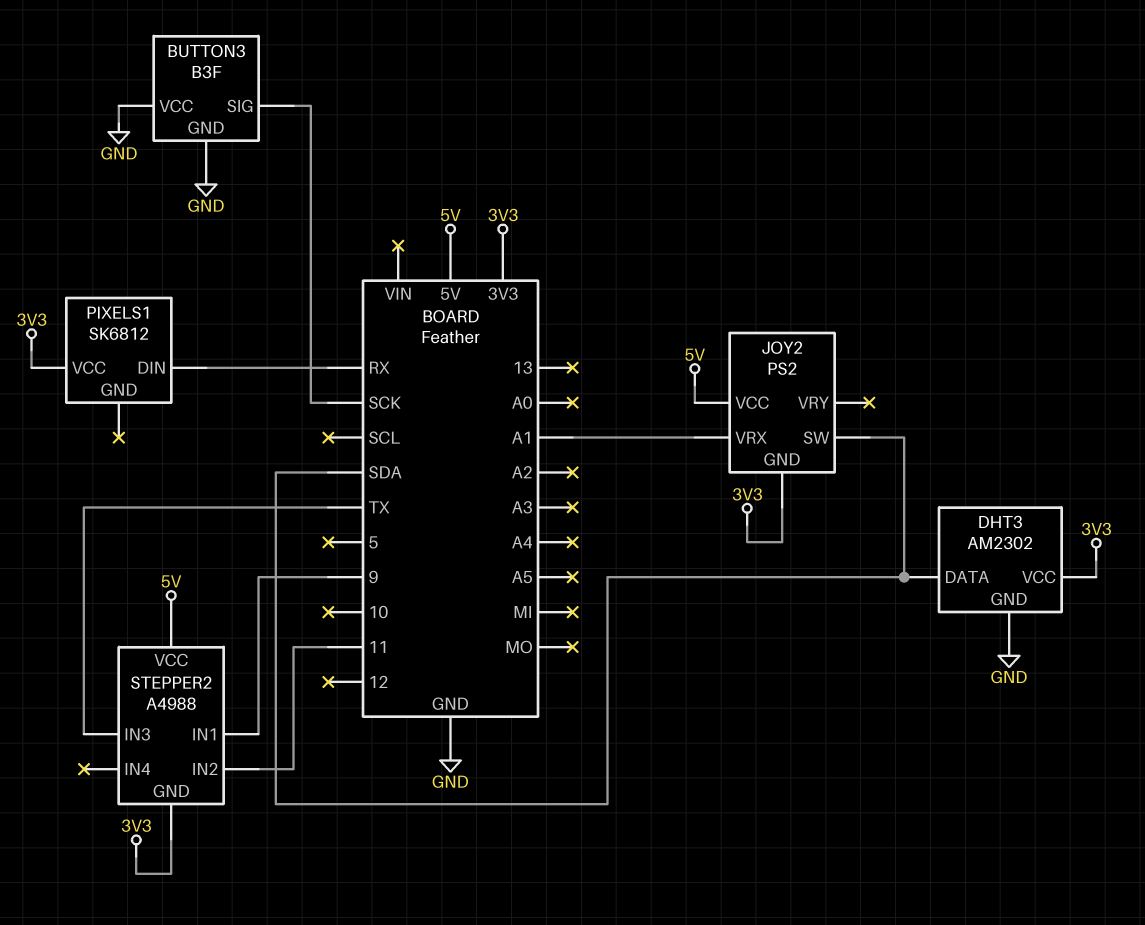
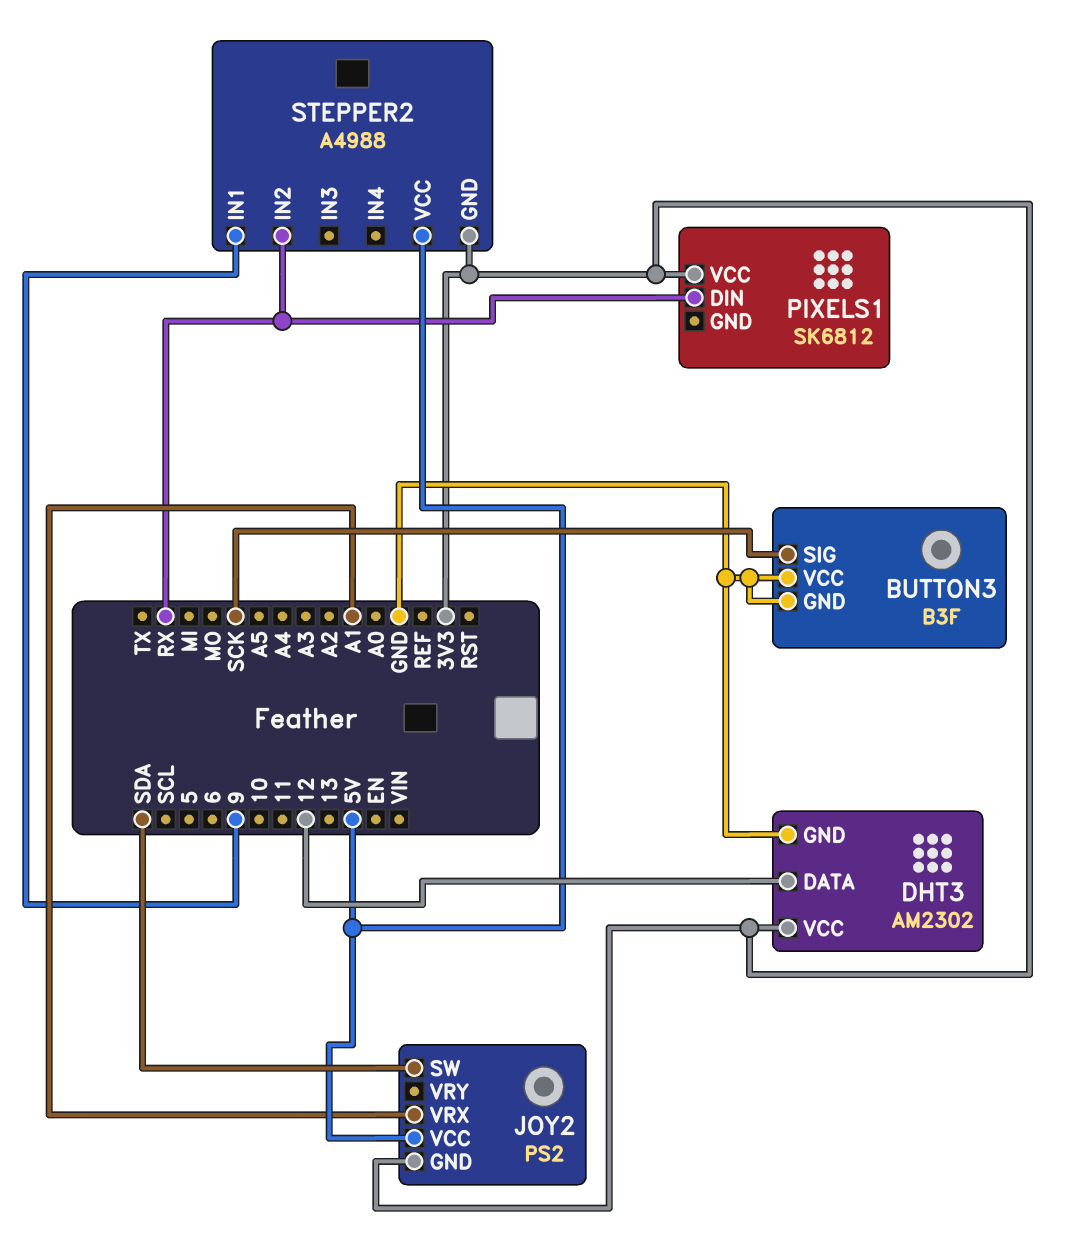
DHT3 pin DATA: SDA -> 12
STEPPER2 pin IN2: 11 -> RX
STEPPER2 pin IN3: TX -> none

